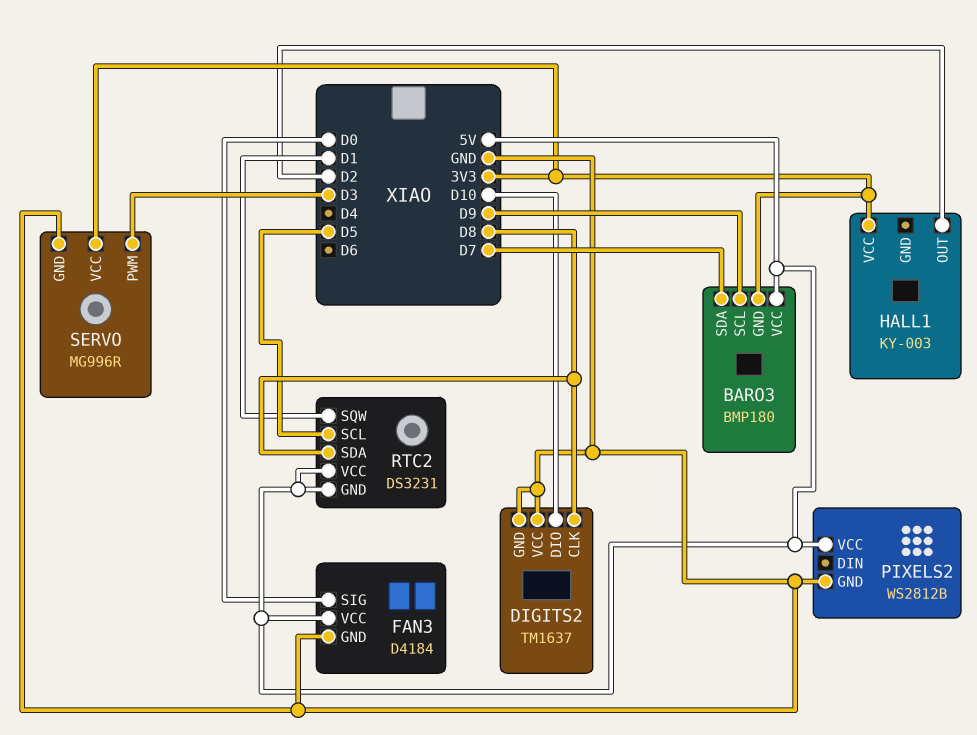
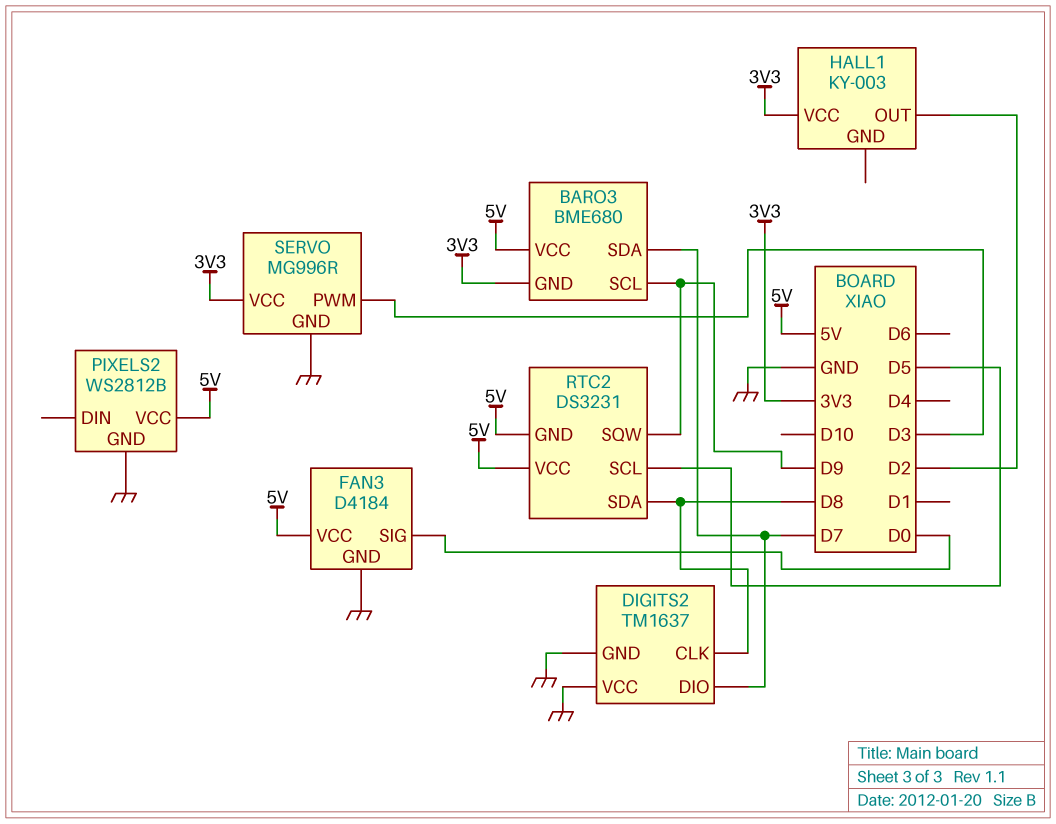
BARO3: BMP180 -> BME680
DIGITS2 pin DIO: D10 -> D7
RTC2 pin SQW: D1 -> D9

